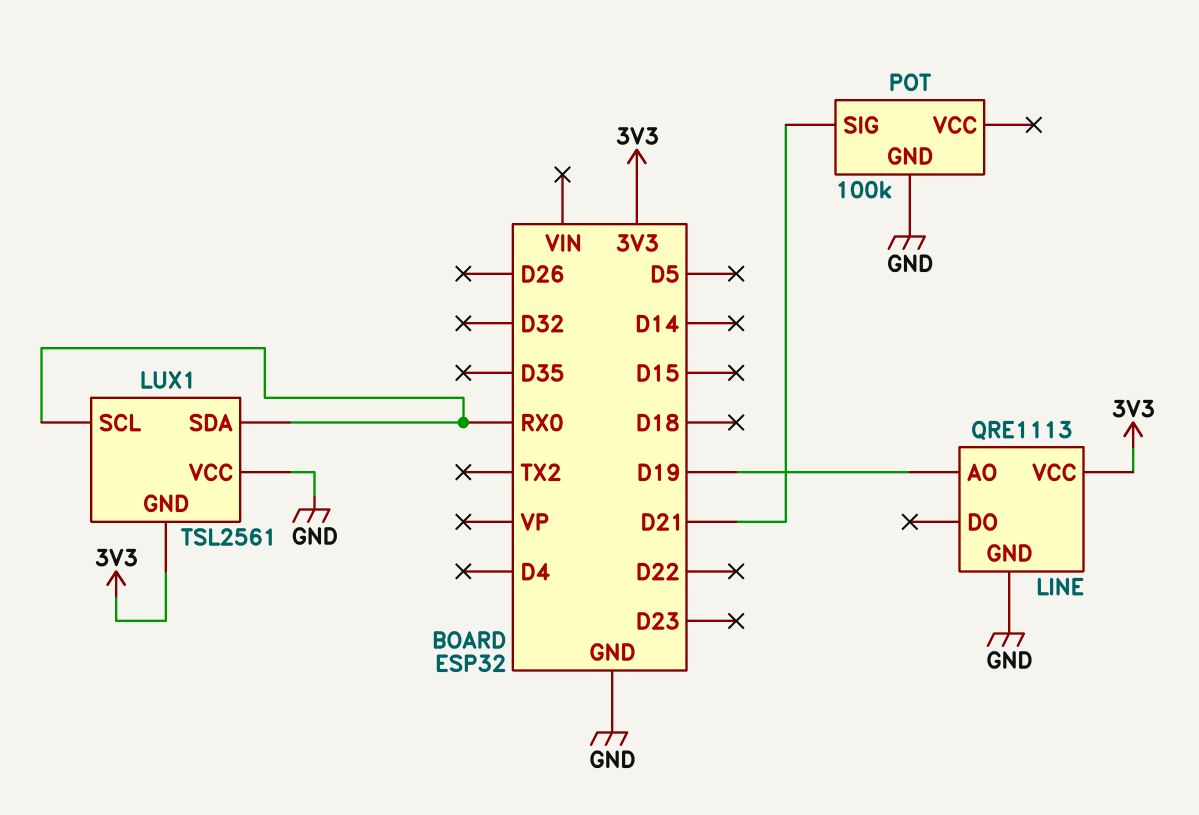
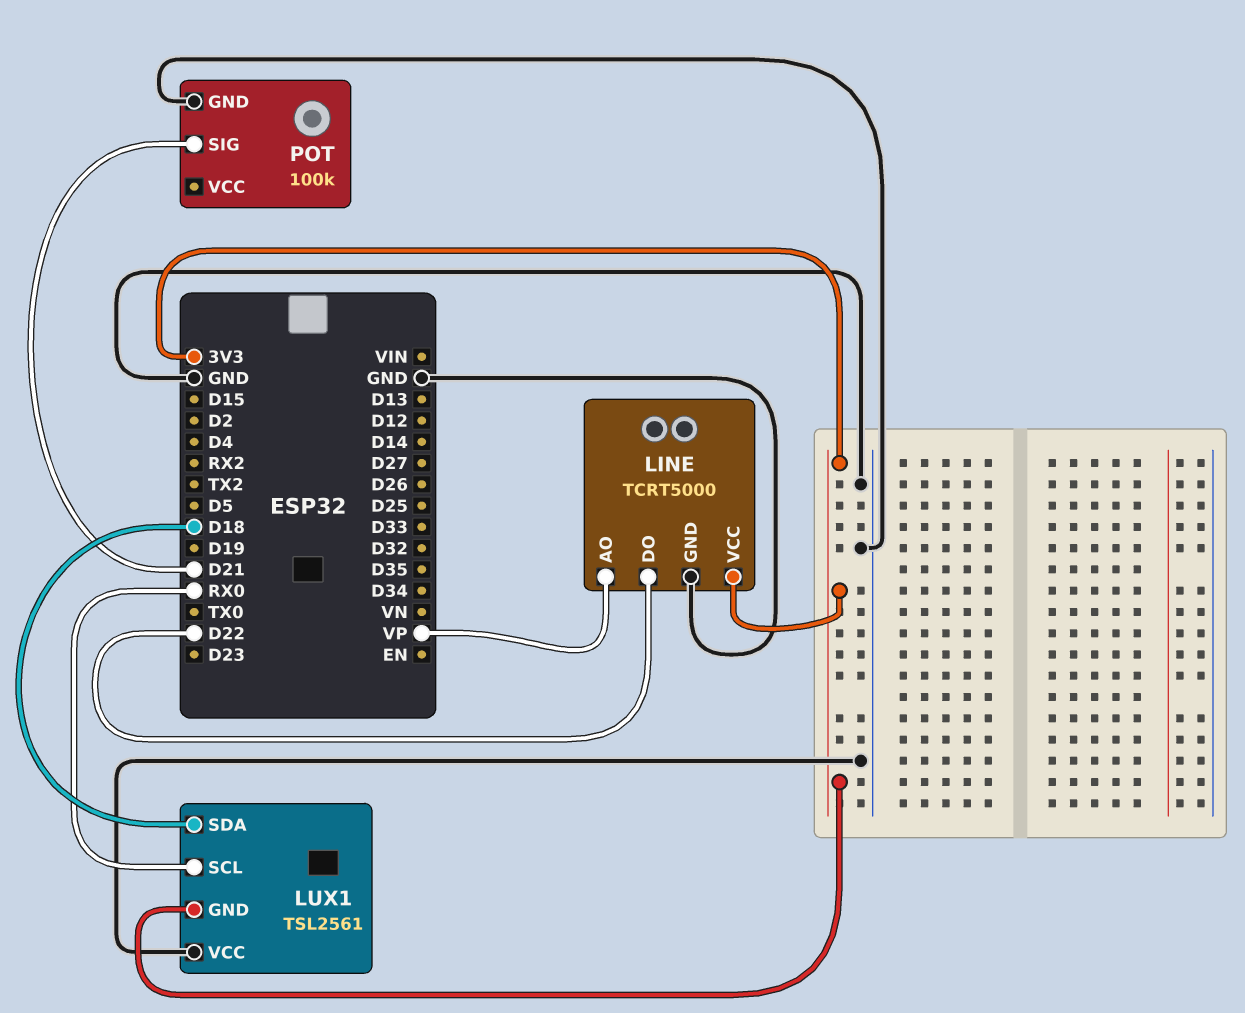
LINE: QRE1113 -> TCRT5000
LINE pin AO: D19 -> VP
LINE pin DO: none -> D22
LUX1 pin SDA: RX0 -> D18

